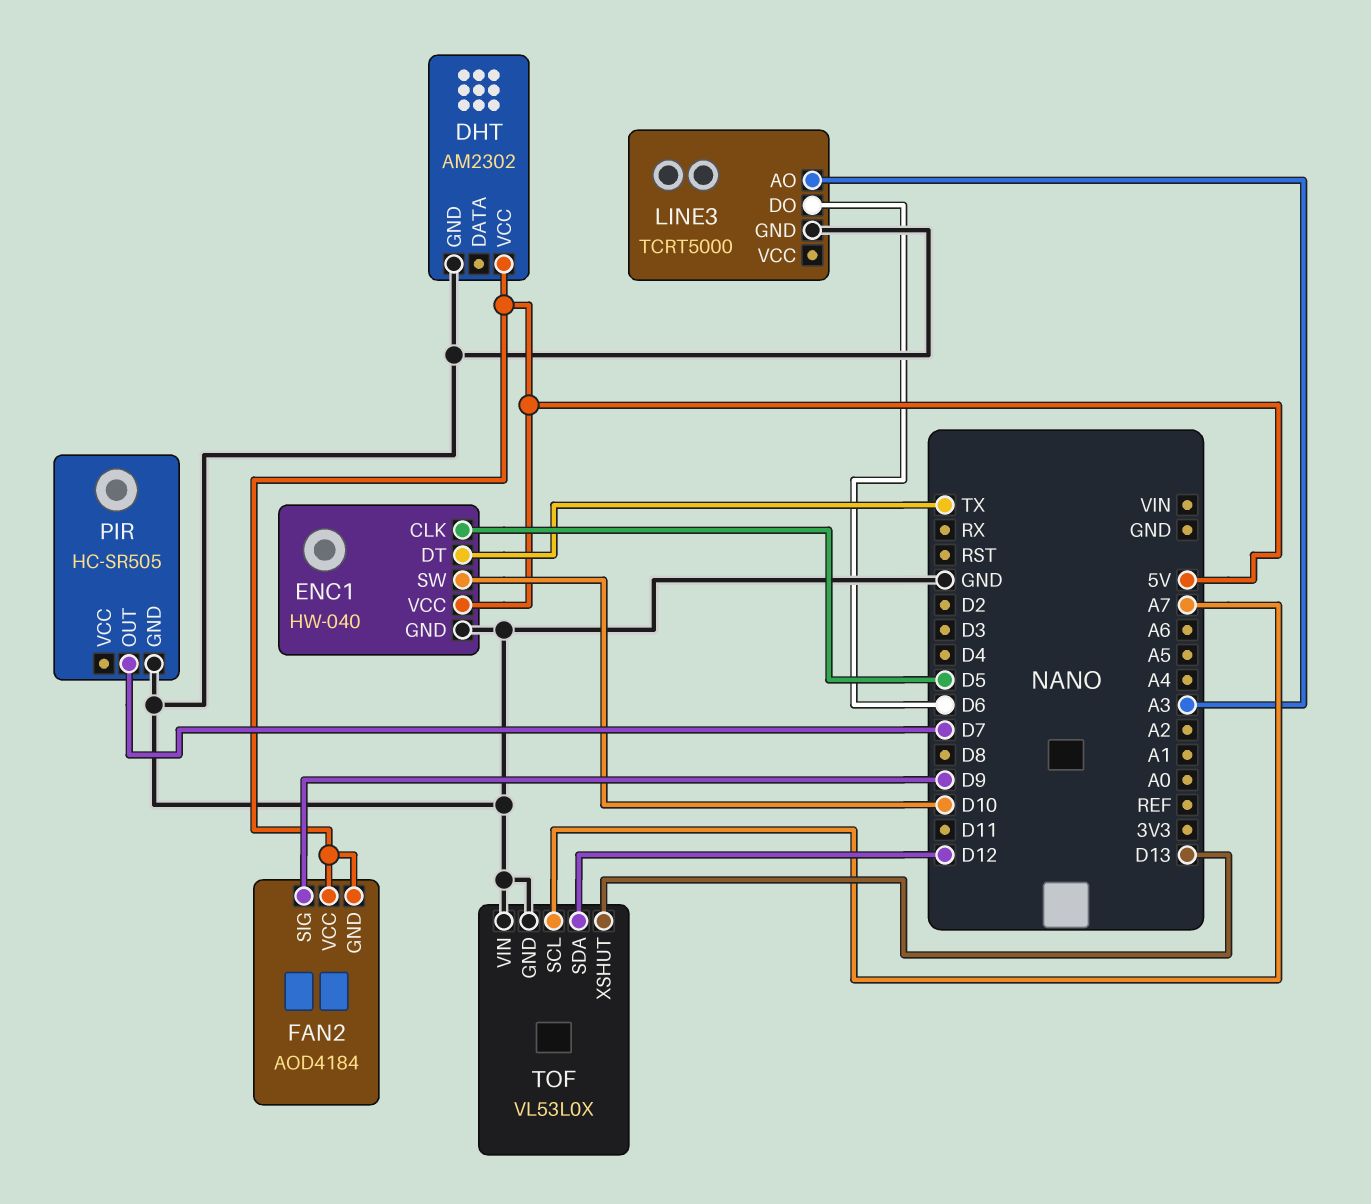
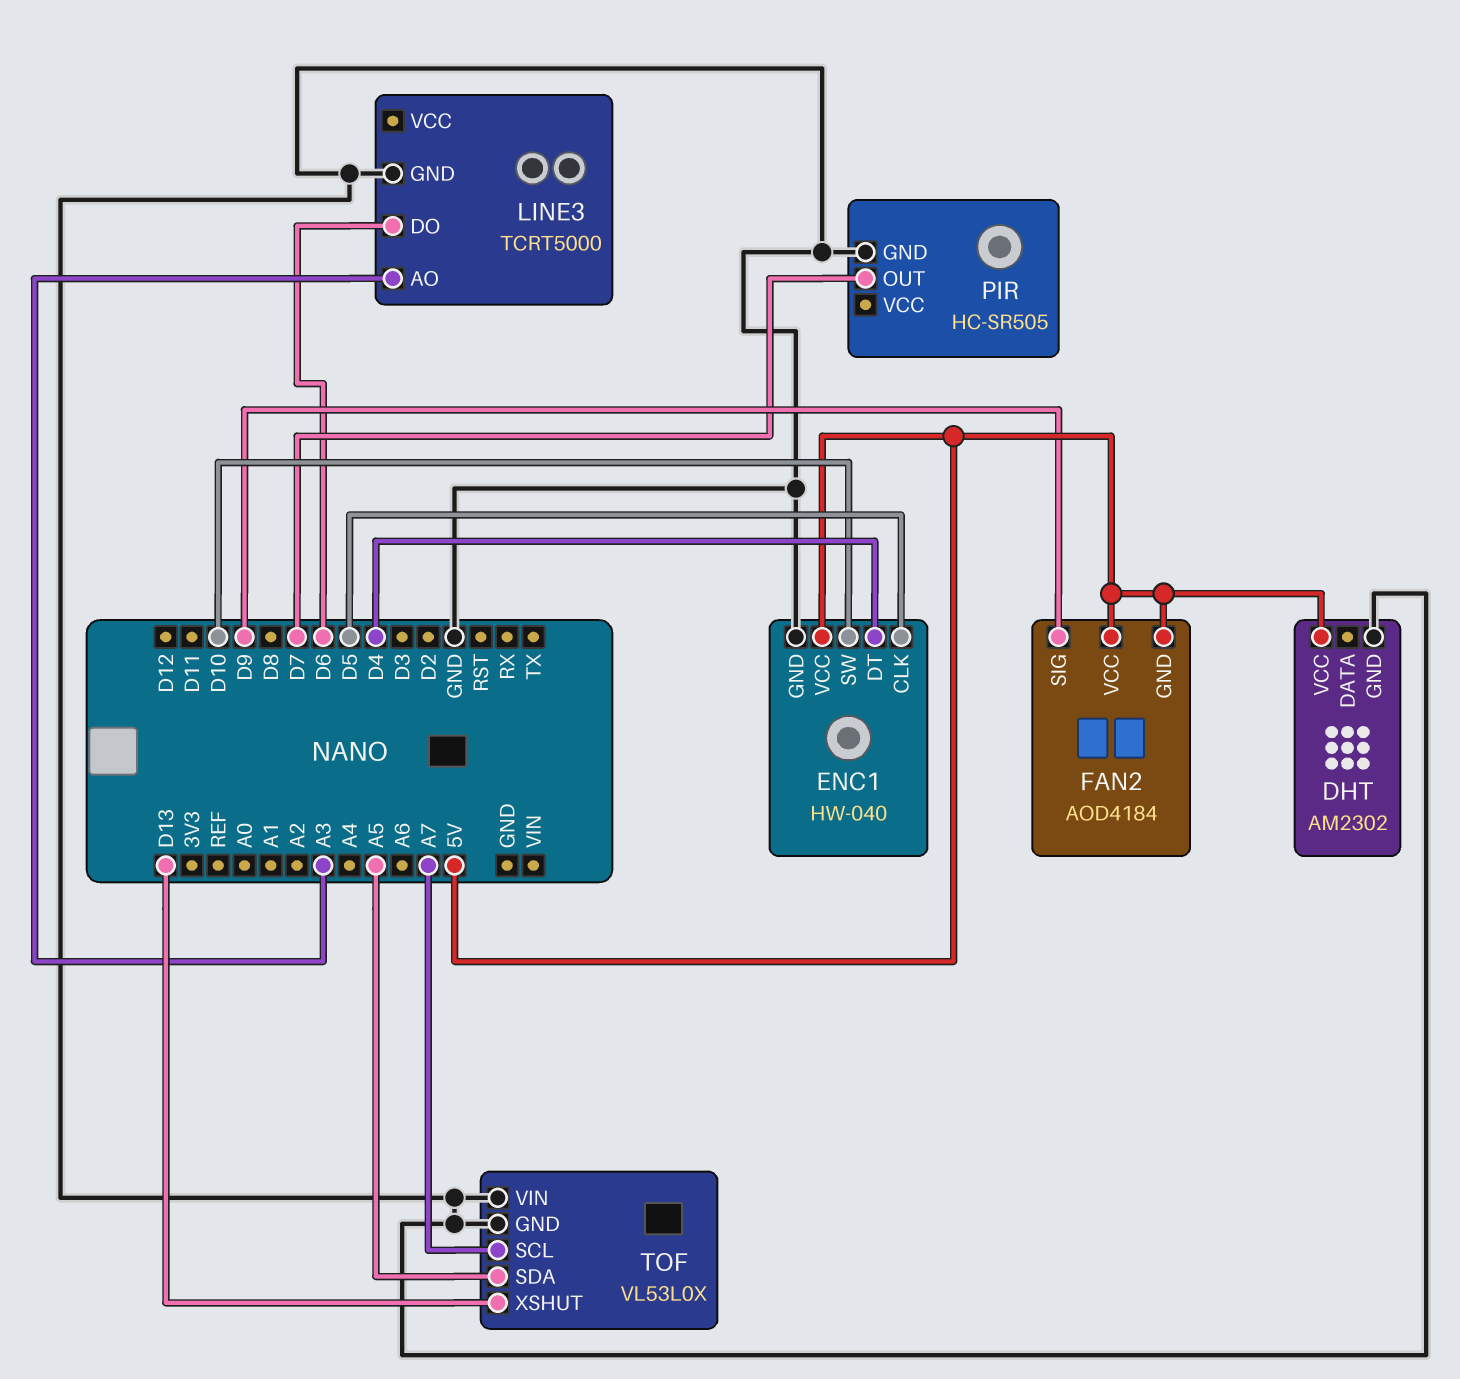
ENC1 pin DT: TX -> D4
TOF pin SDA: D12 -> A5

